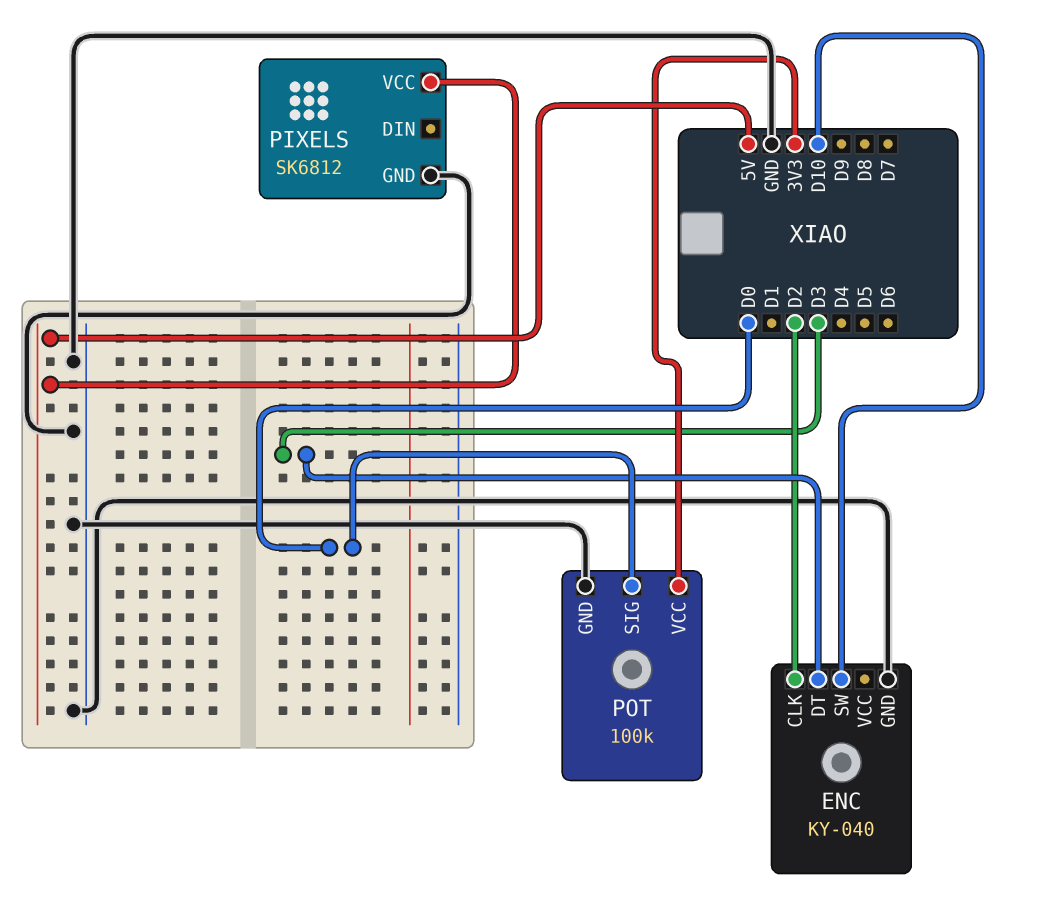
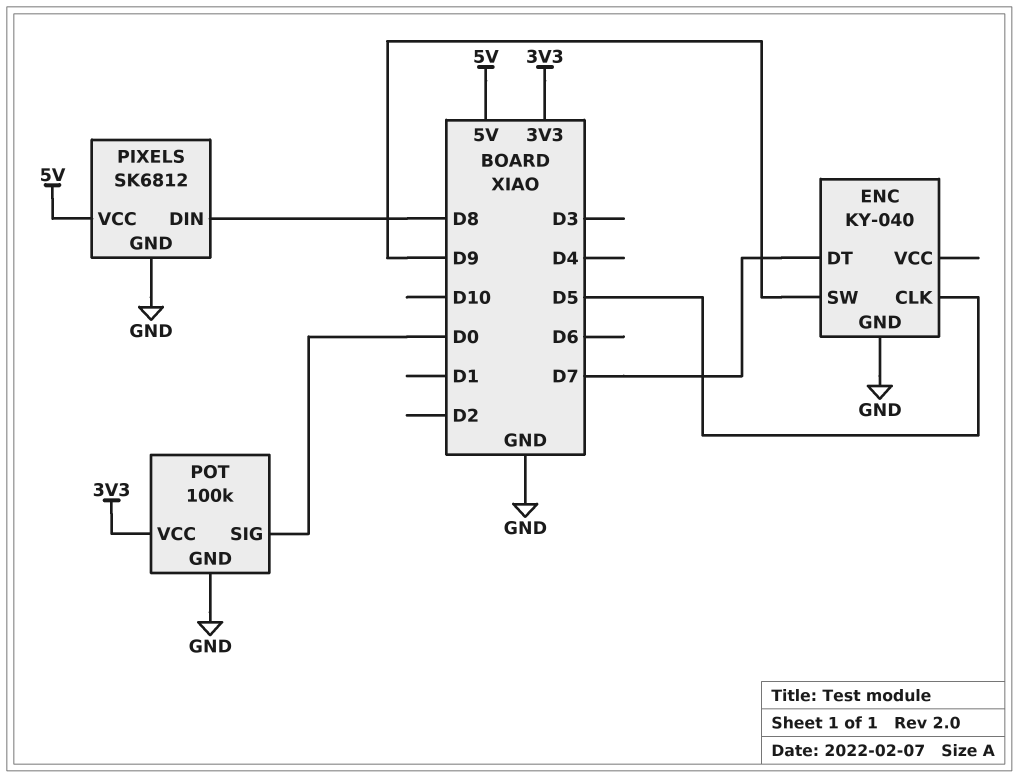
ENC pin CLK: D2 -> D5
ENC pin DT: D3 -> D7
ENC pin SW: D10 -> D9
PIXELS pin DIN: none -> D8

